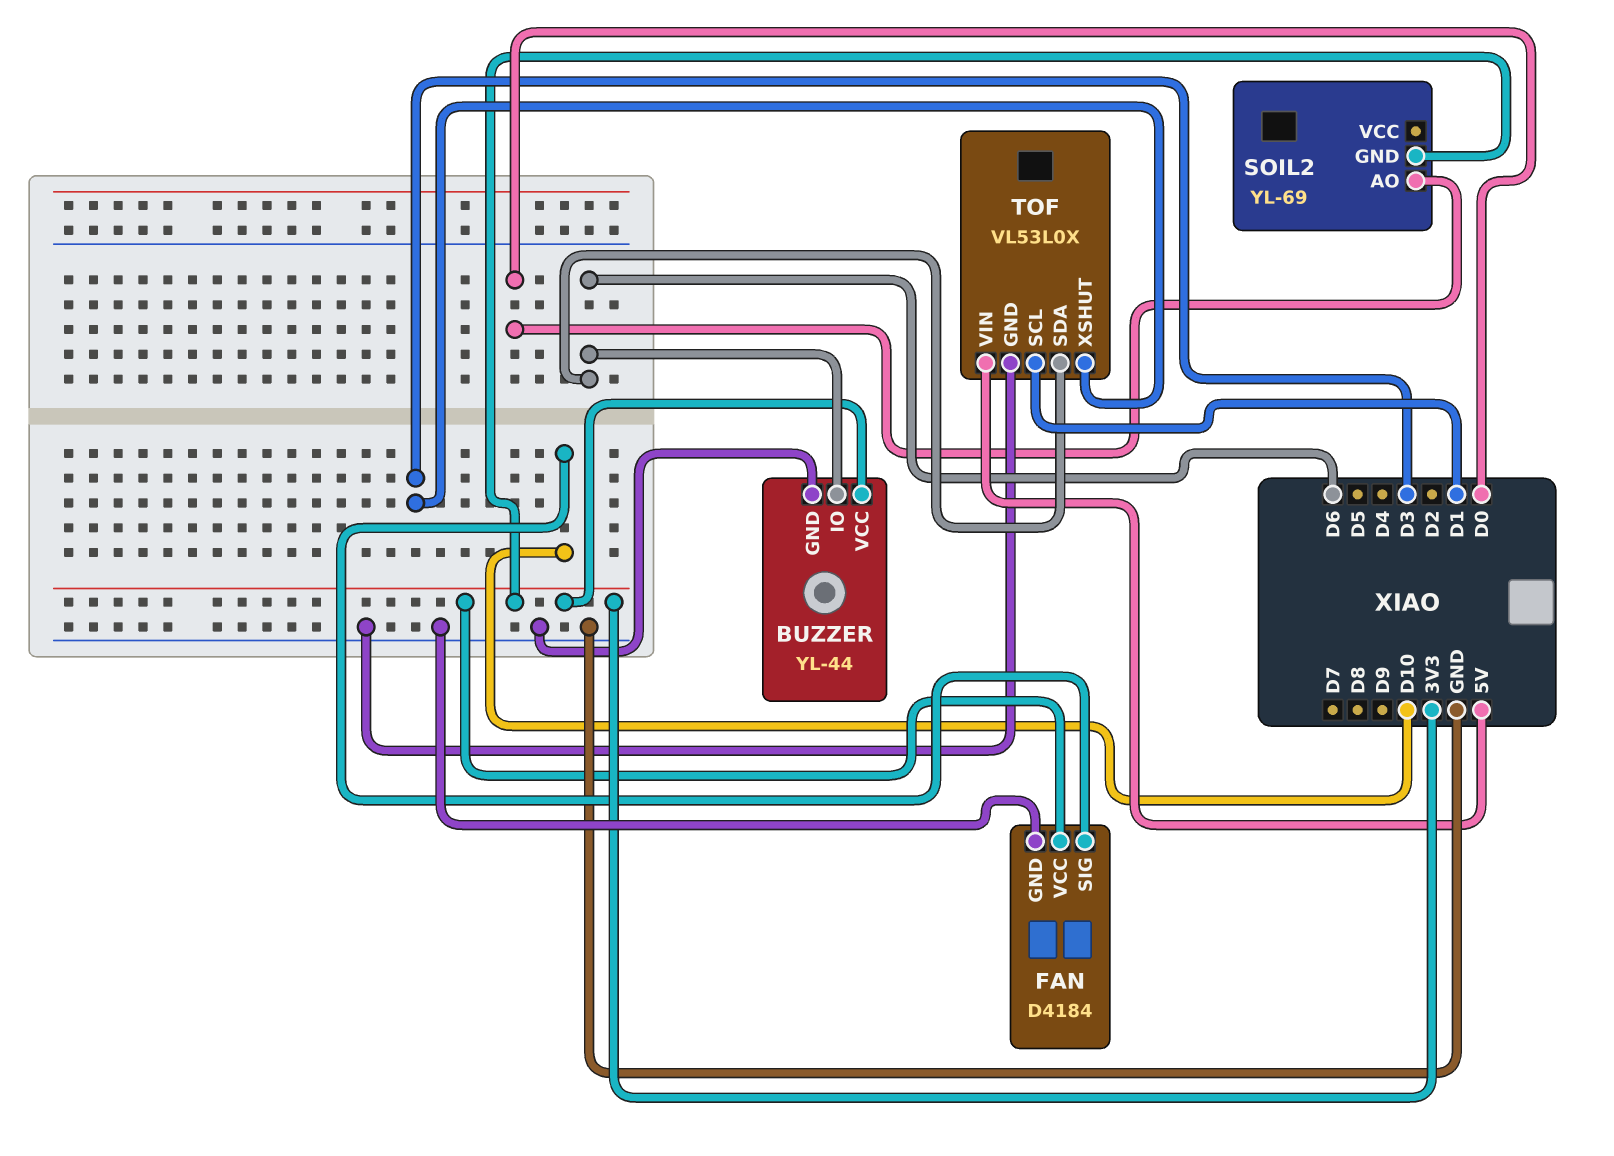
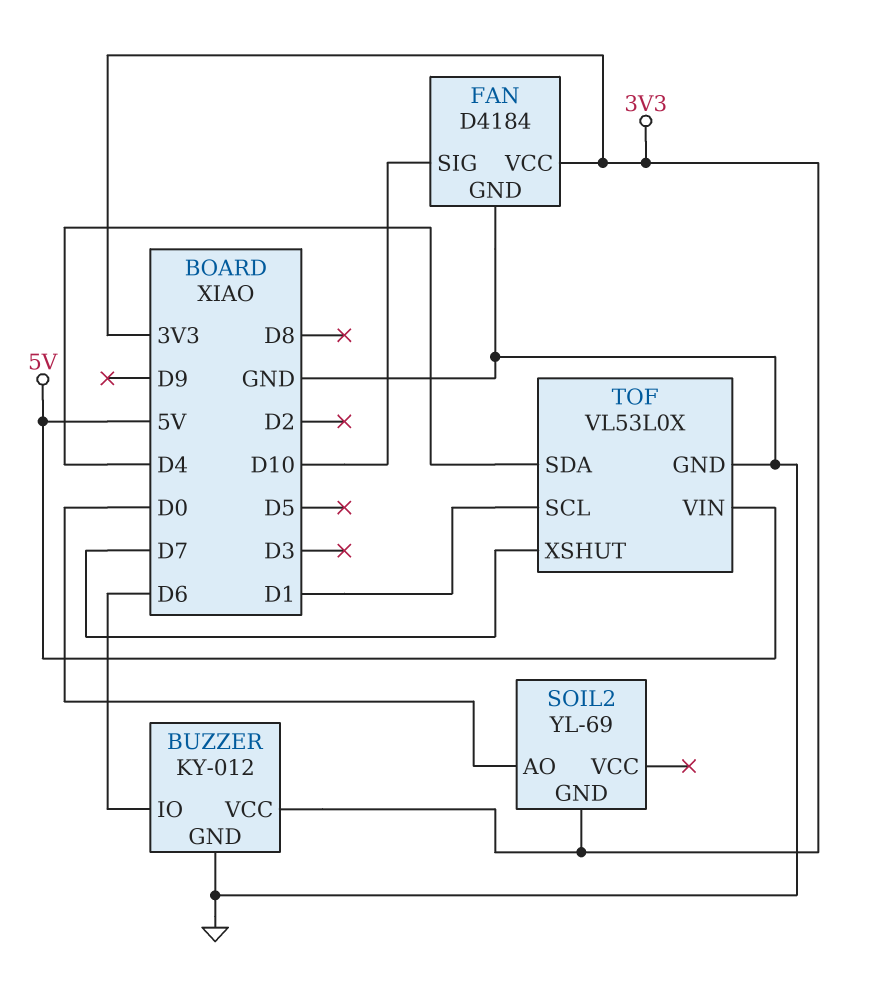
BUZZER: YL-44 -> KY-012
TOF pin SDA: D6 -> D4
TOF pin XSHUT: D3 -> D7

